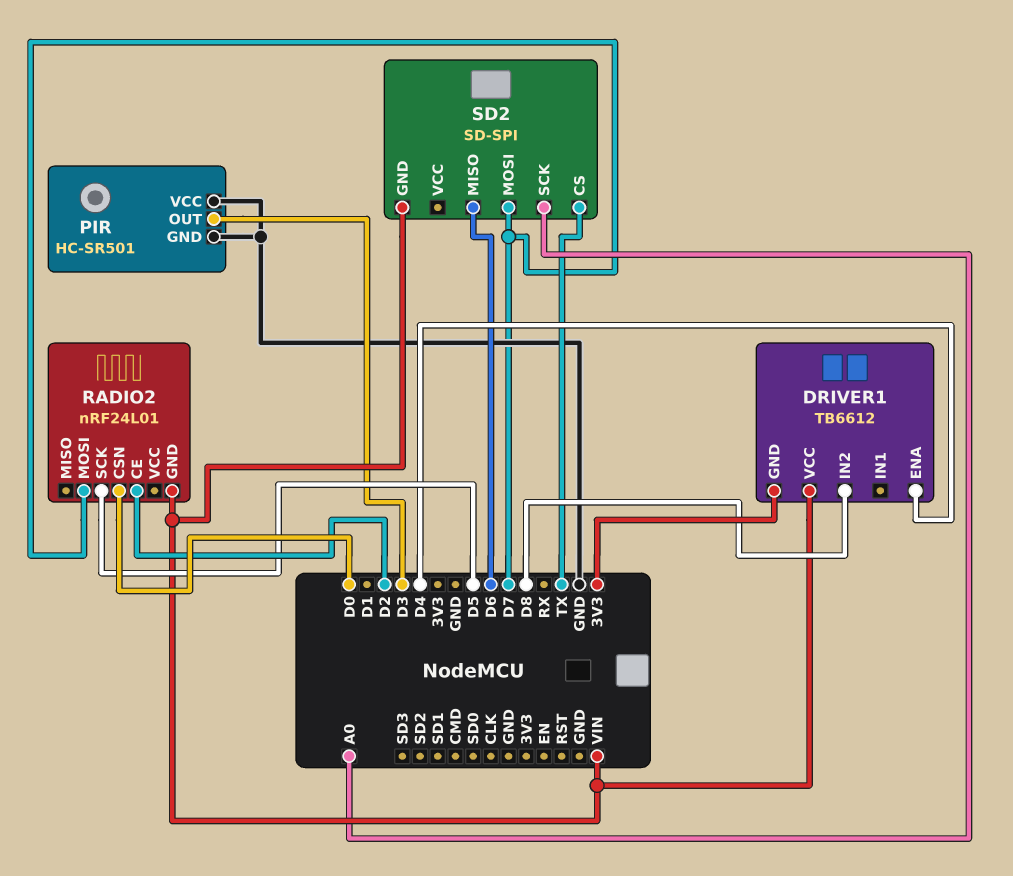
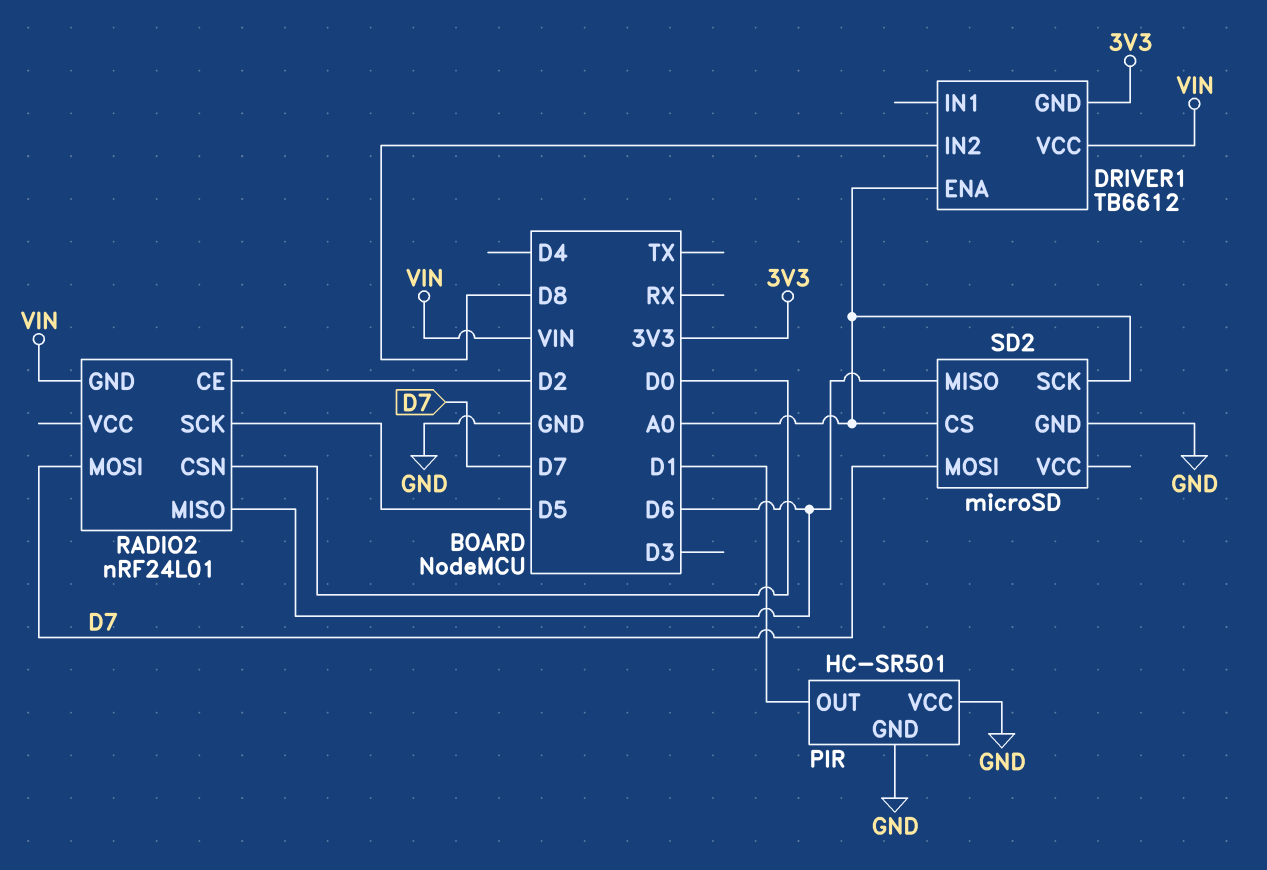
DRIVER1 pin ENA: D4 -> A0
PIR pin OUT: D3 -> D1
RADIO2 pin MISO: none -> D6
SD2: SD-SPI -> microSD
SD2 pin CS: TX -> A0
SD2 pin GND: VIN -> GND

